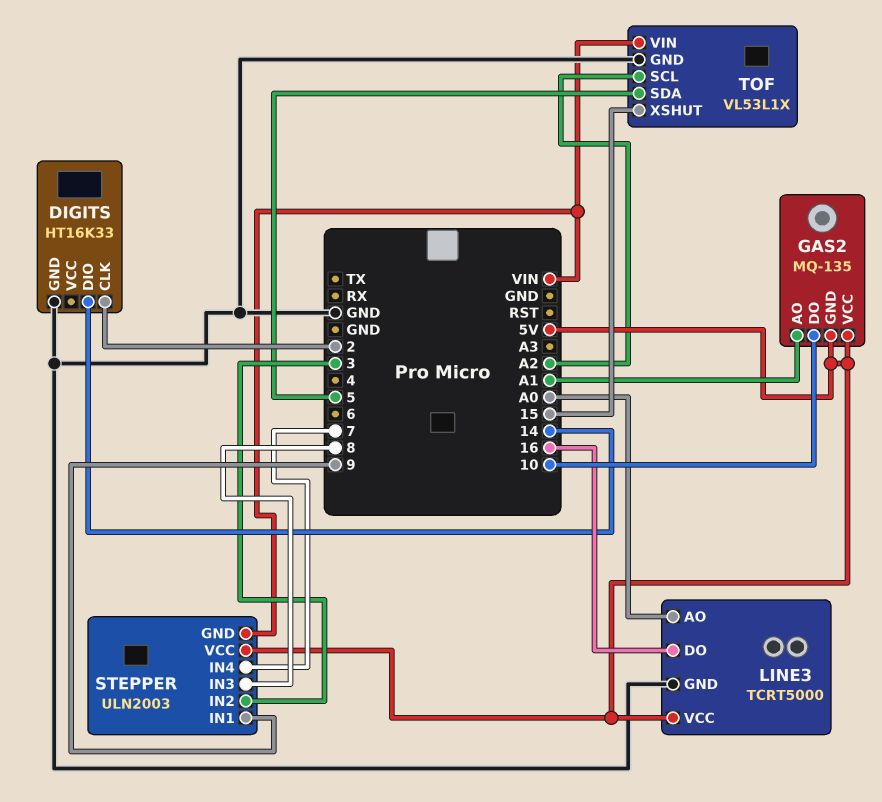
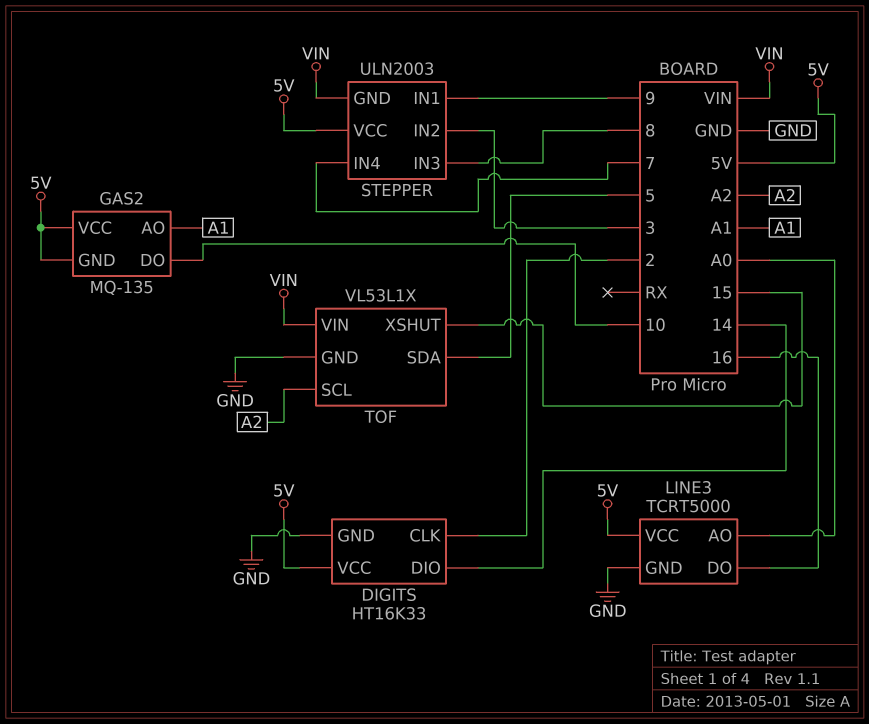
DIGITS pin VCC: none -> 5V

